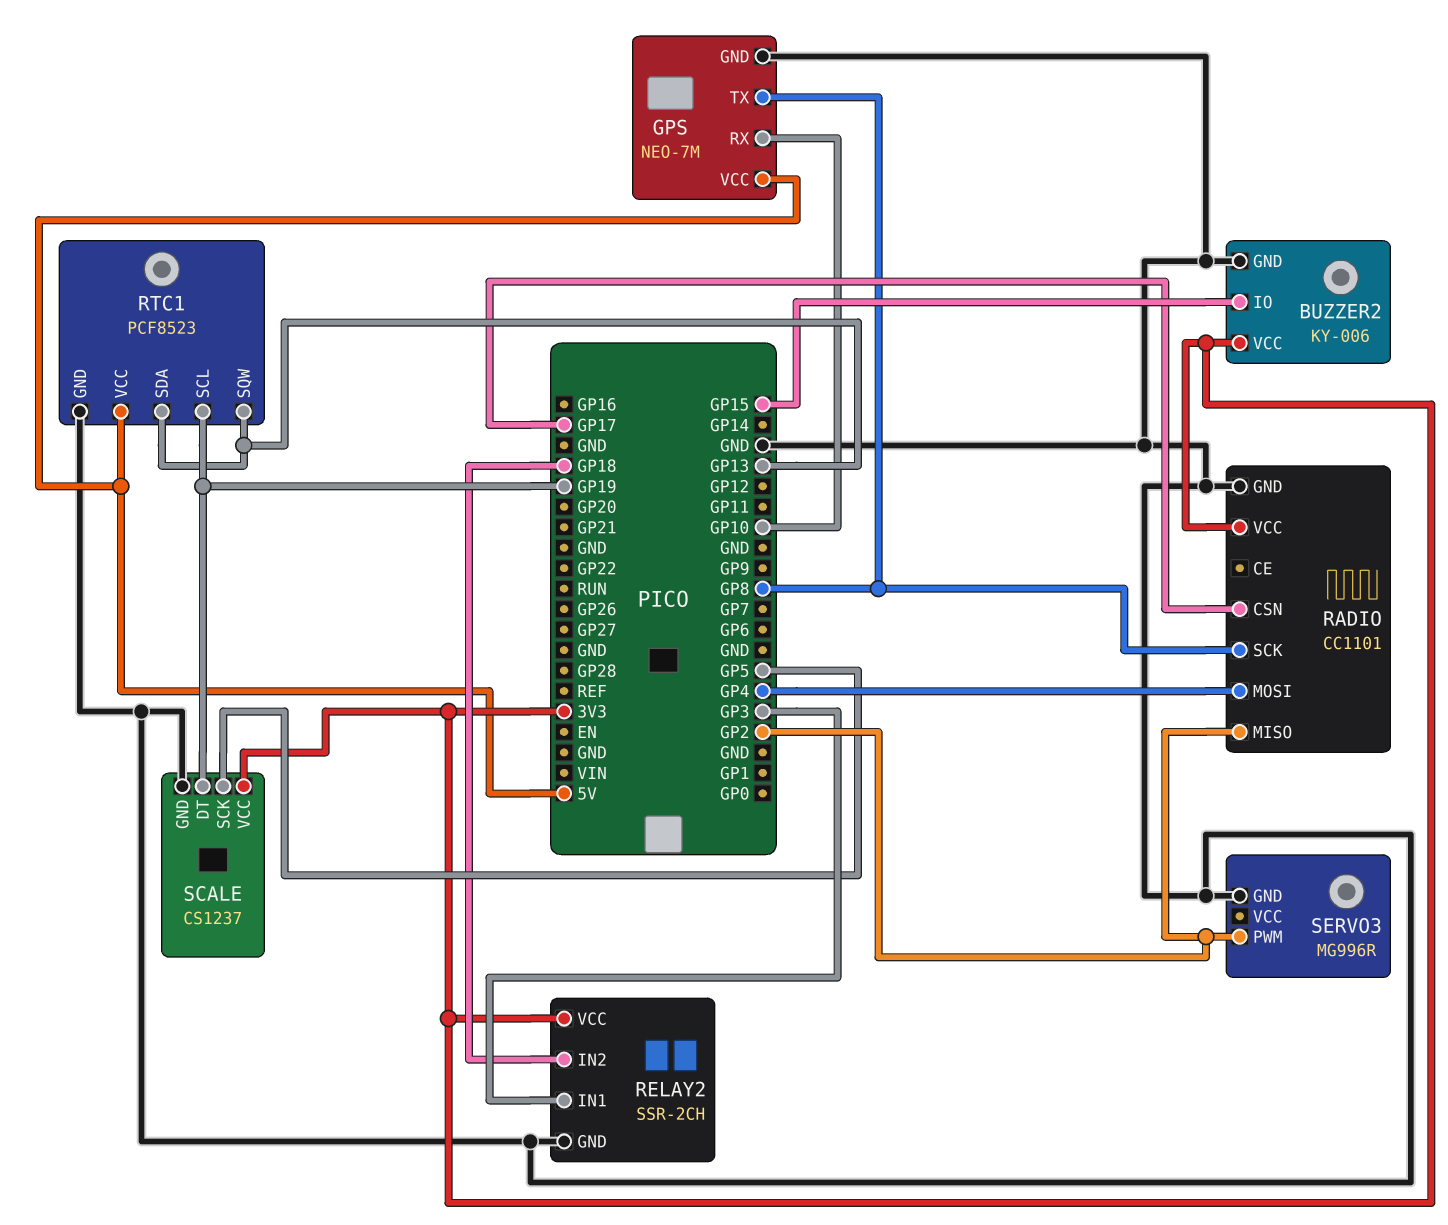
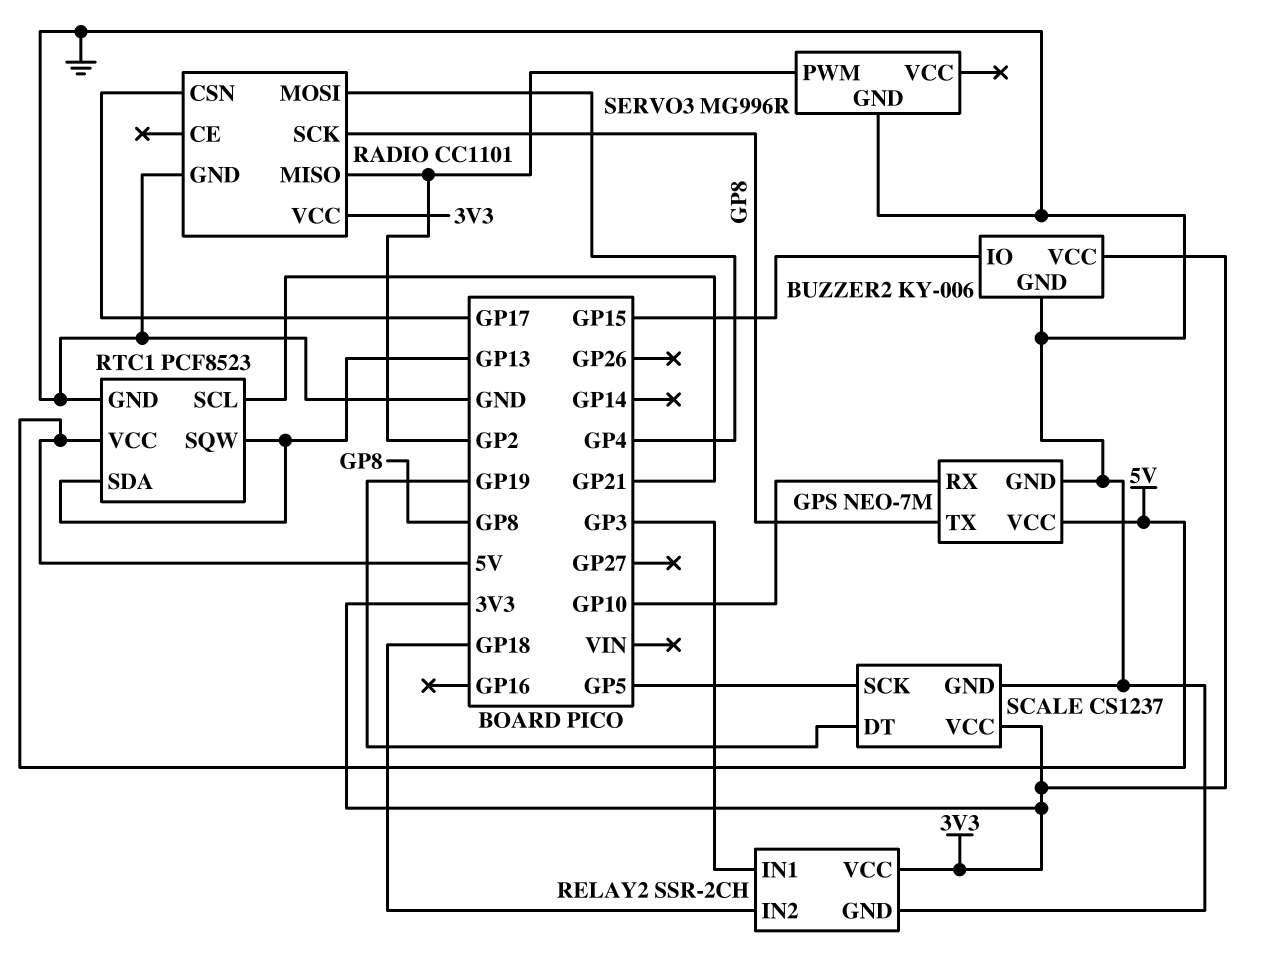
RTC1 pin SCL: GP19 -> GP21

